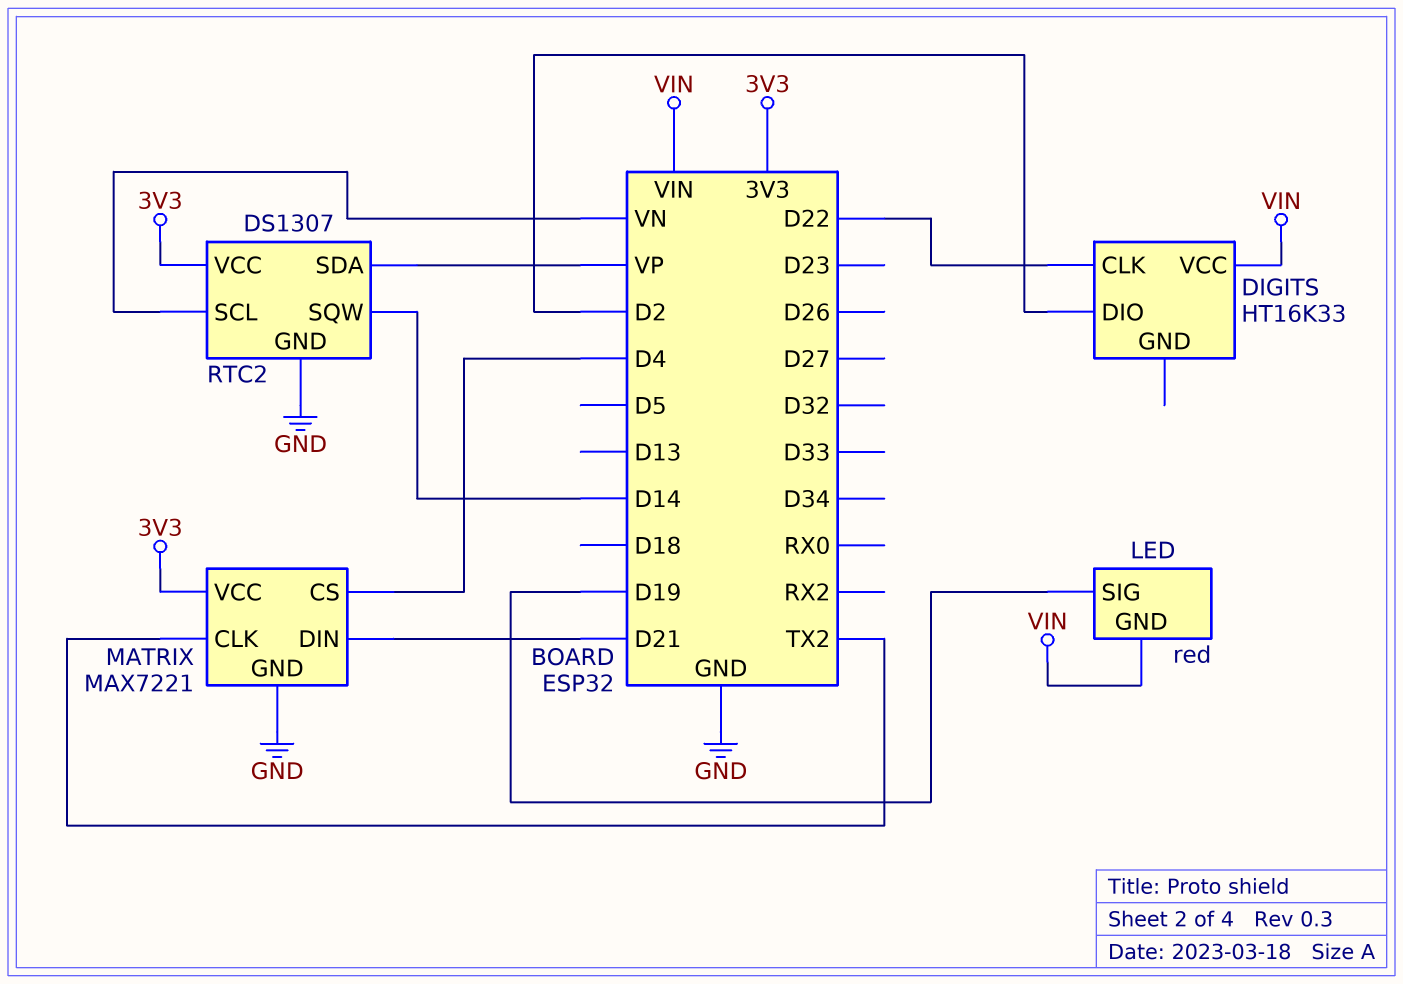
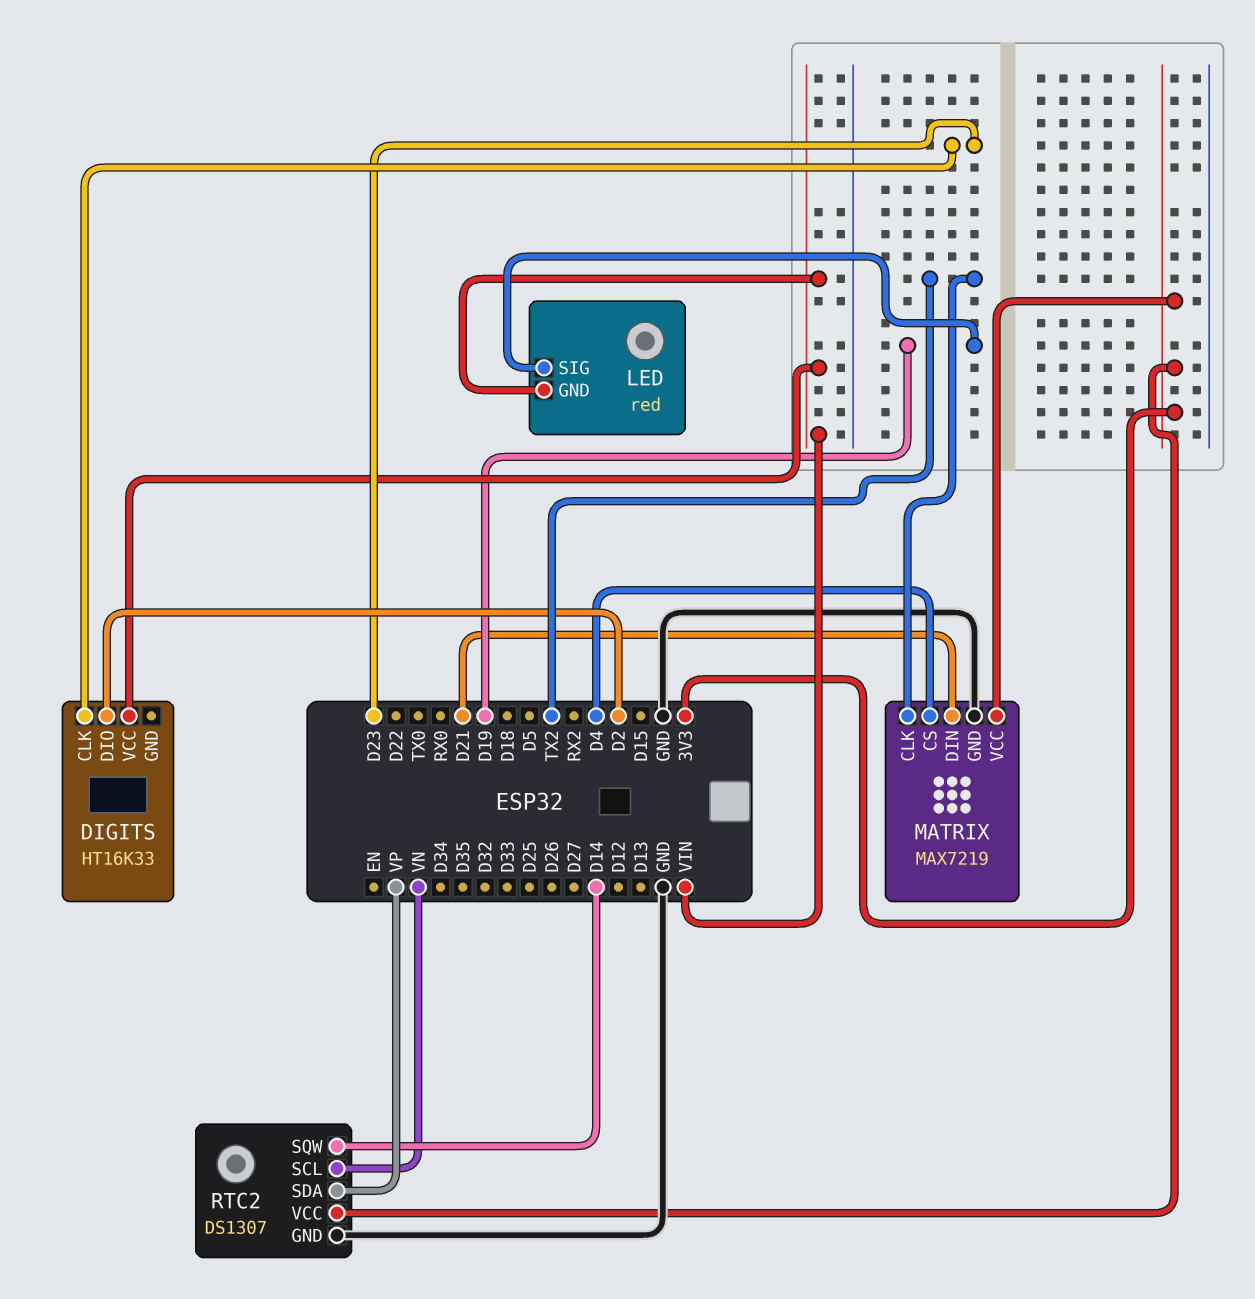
DIGITS pin CLK: D22 -> D23
MATRIX: MAX7221 -> MAX7219

